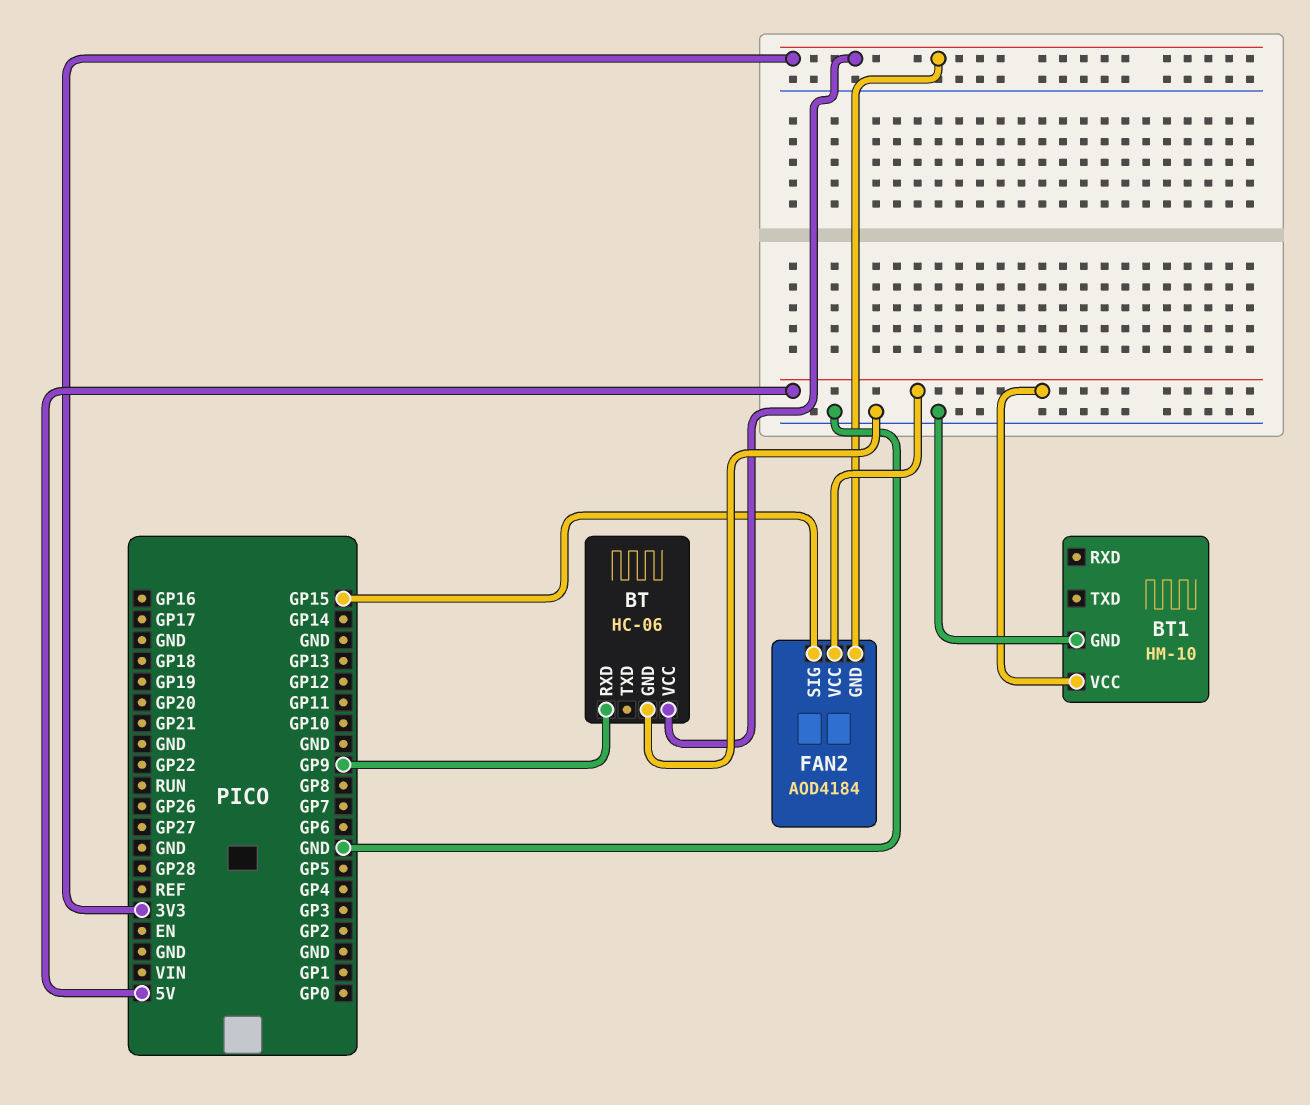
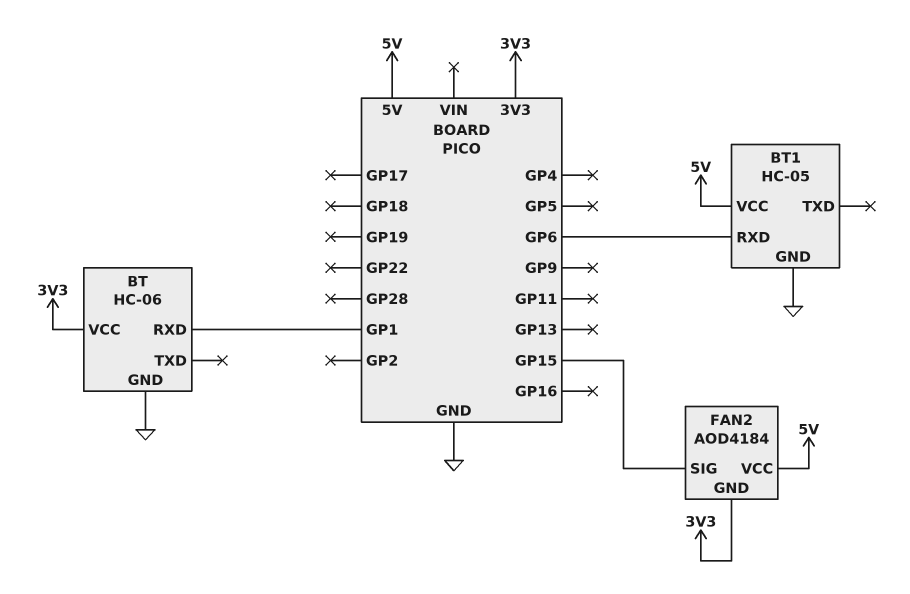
BT pin RXD: GP9 -> GP1
BT1: HM-10 -> HC-05
BT1 pin RXD: none -> GP6

